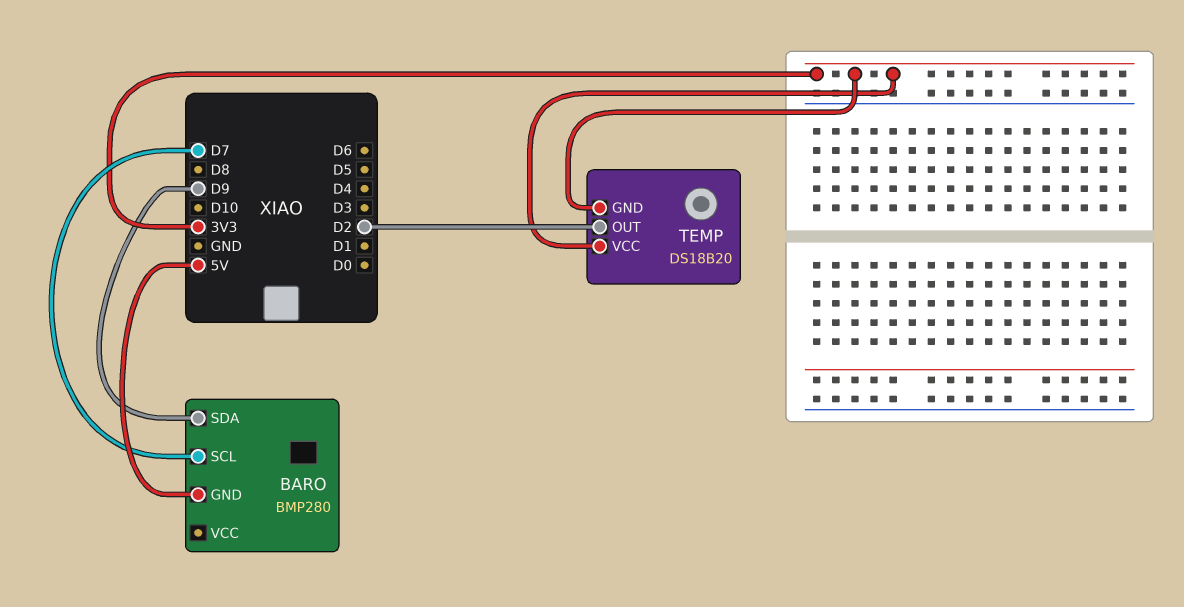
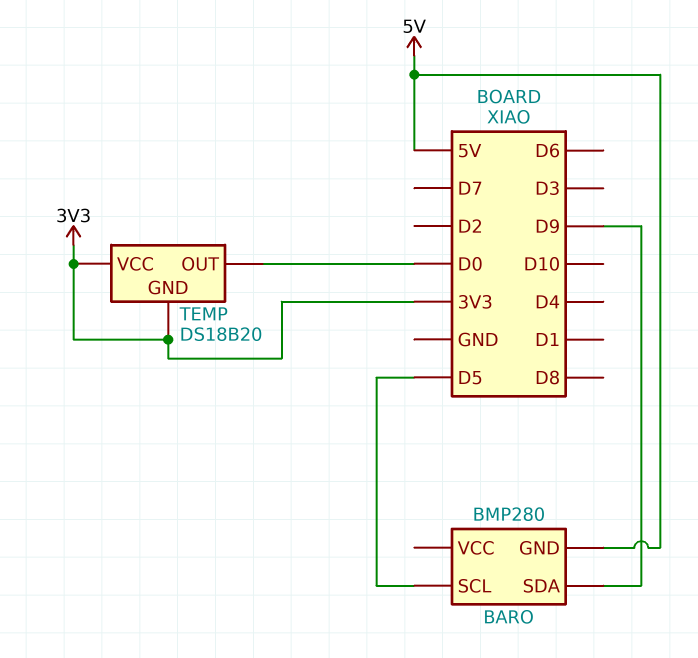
BARO pin SCL: D7 -> D5
TEMP pin OUT: D2 -> D0

